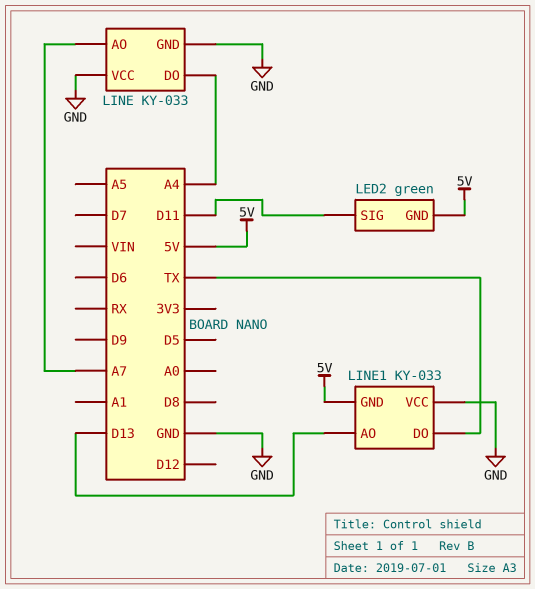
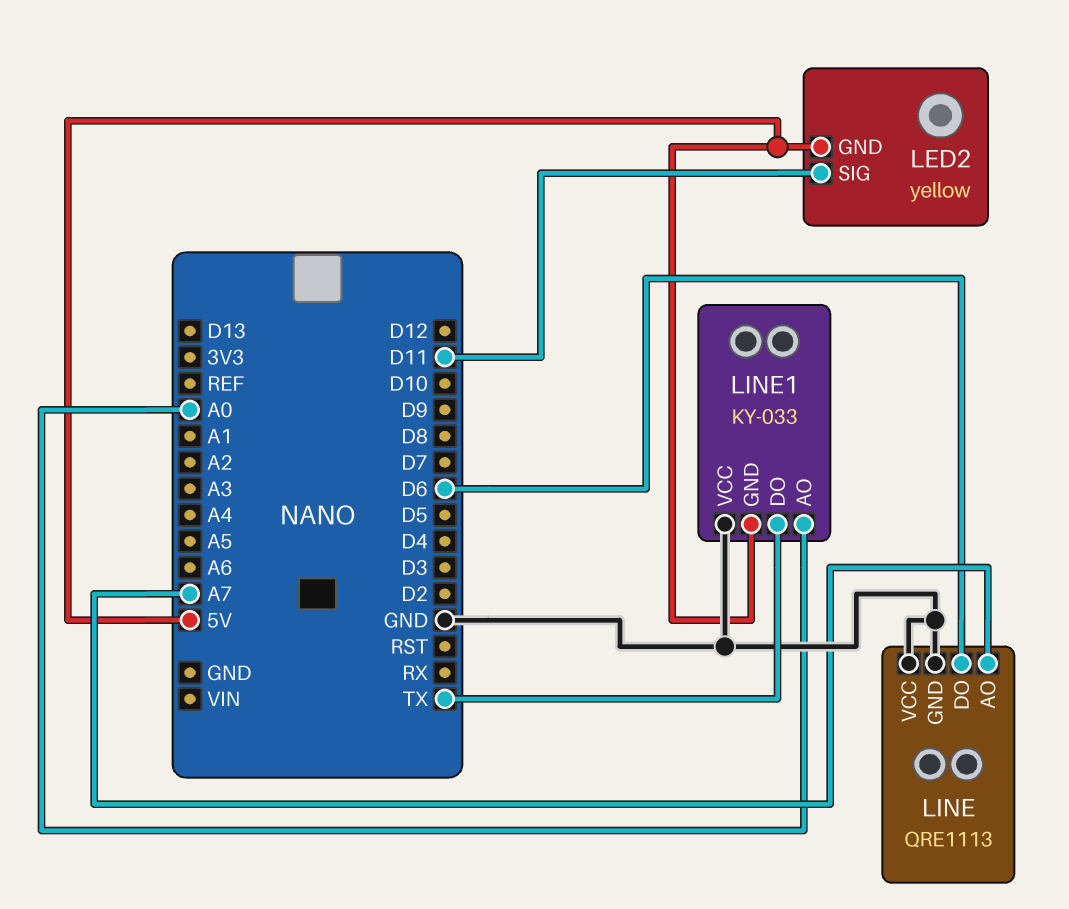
LED2: green -> yellow
LINE: KY-033 -> QRE1113
LINE pin DO: A4 -> D6
LINE1 pin AO: D13 -> A0

